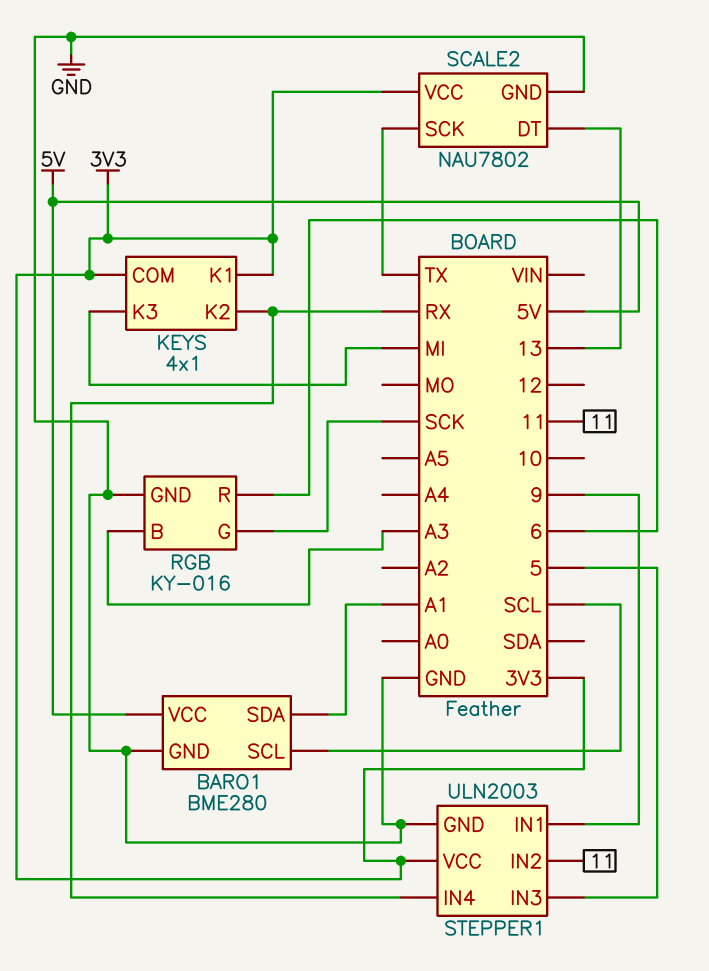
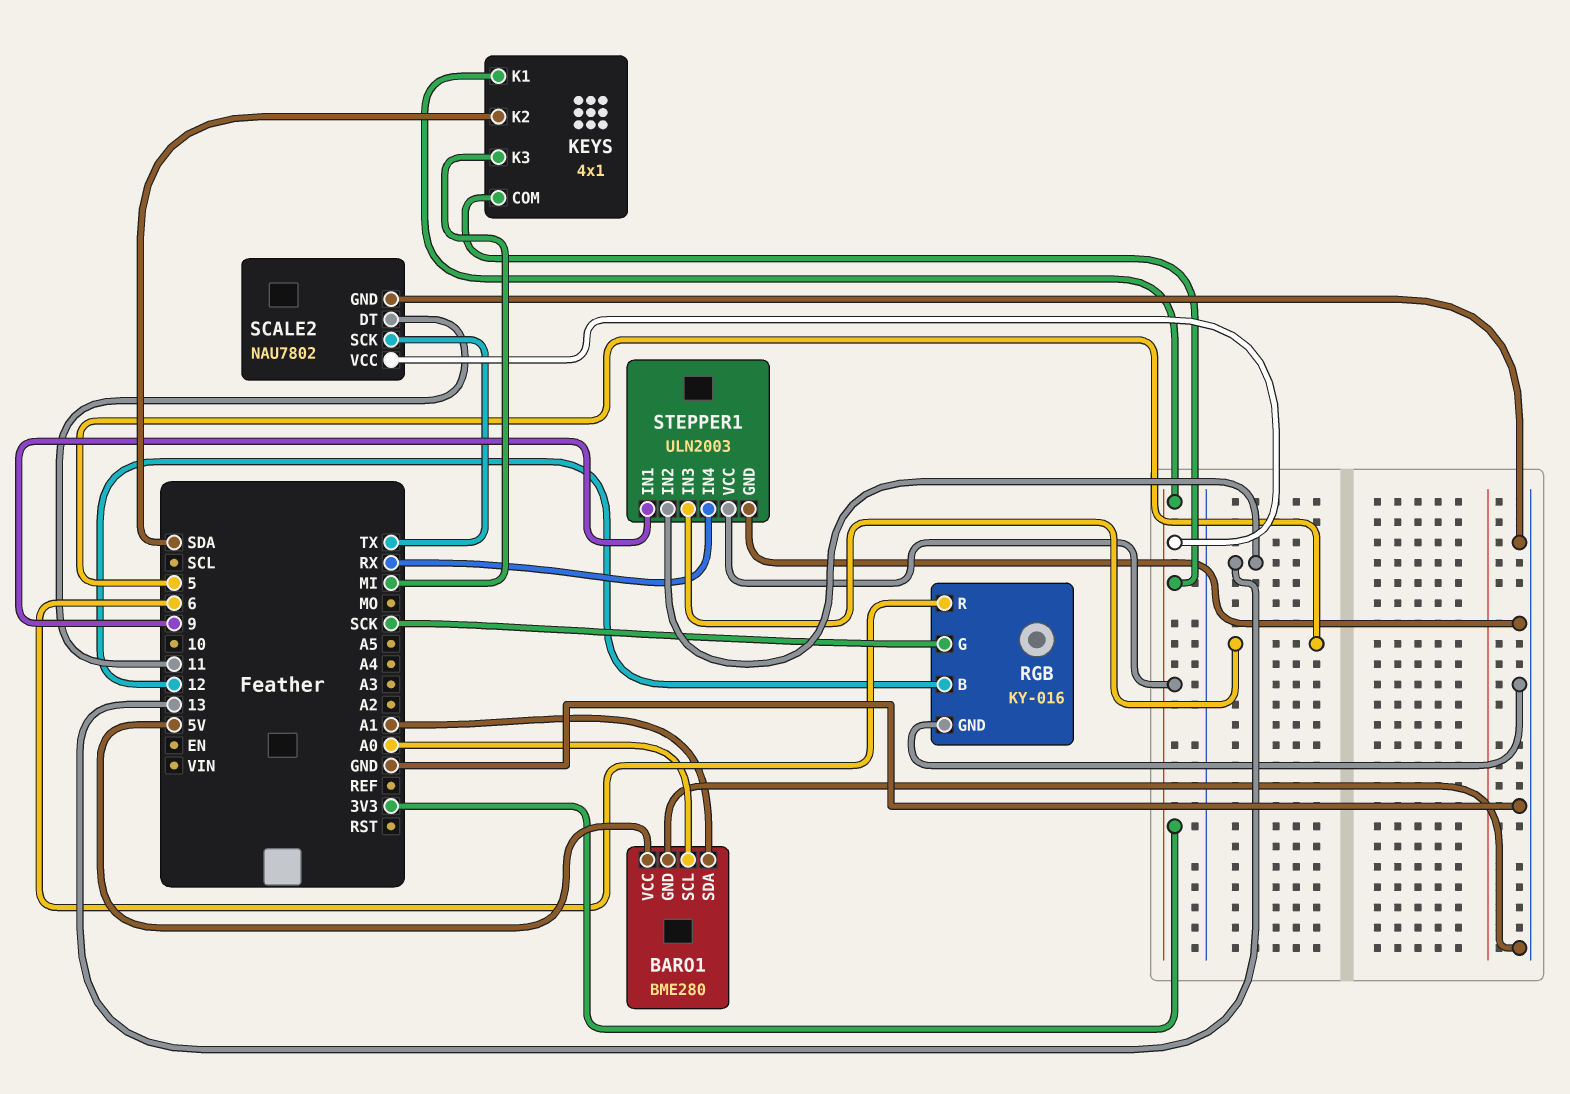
BARO1 pin SCL: SCL -> A0
KEYS pin K2: RX -> SDA
RGB pin B: A3 -> 12
SCALE2 pin DT: 13 -> 11
STEPPER1 pin IN2: 11 -> 13

